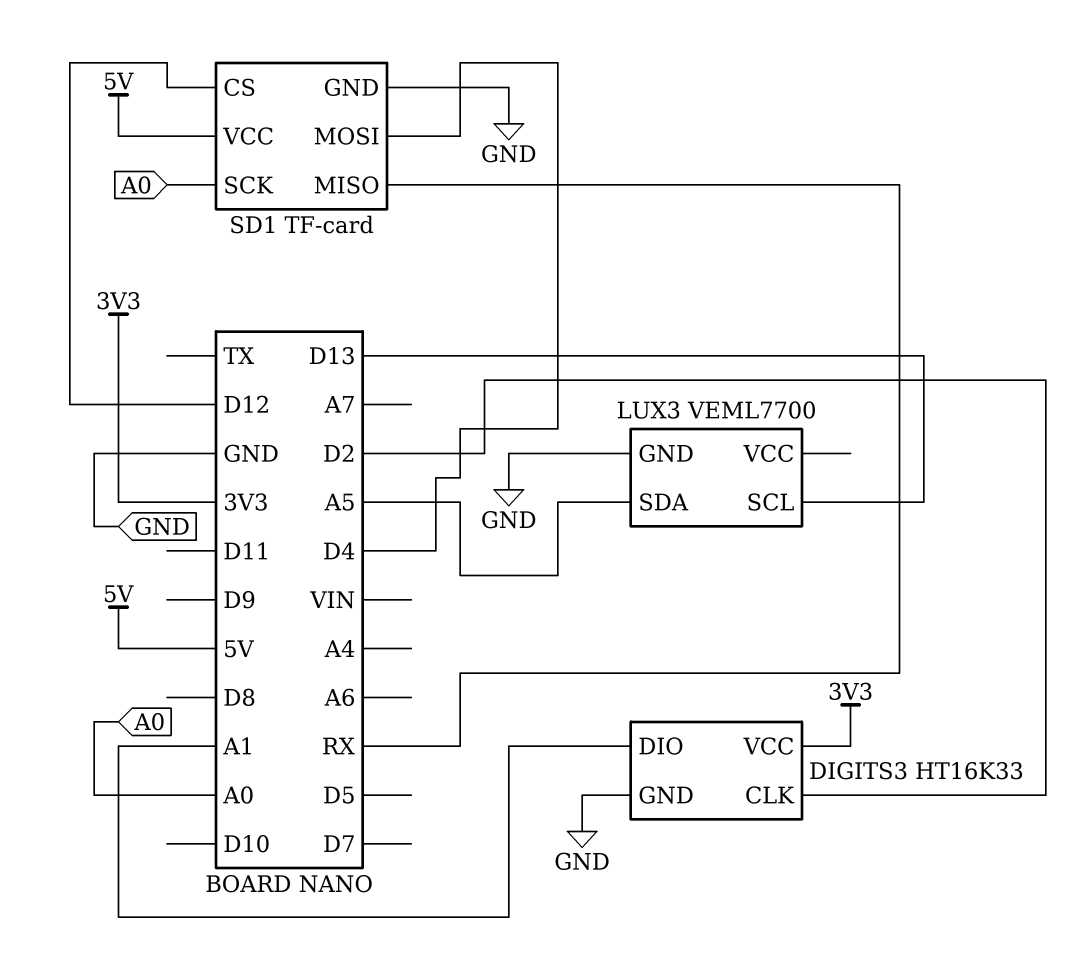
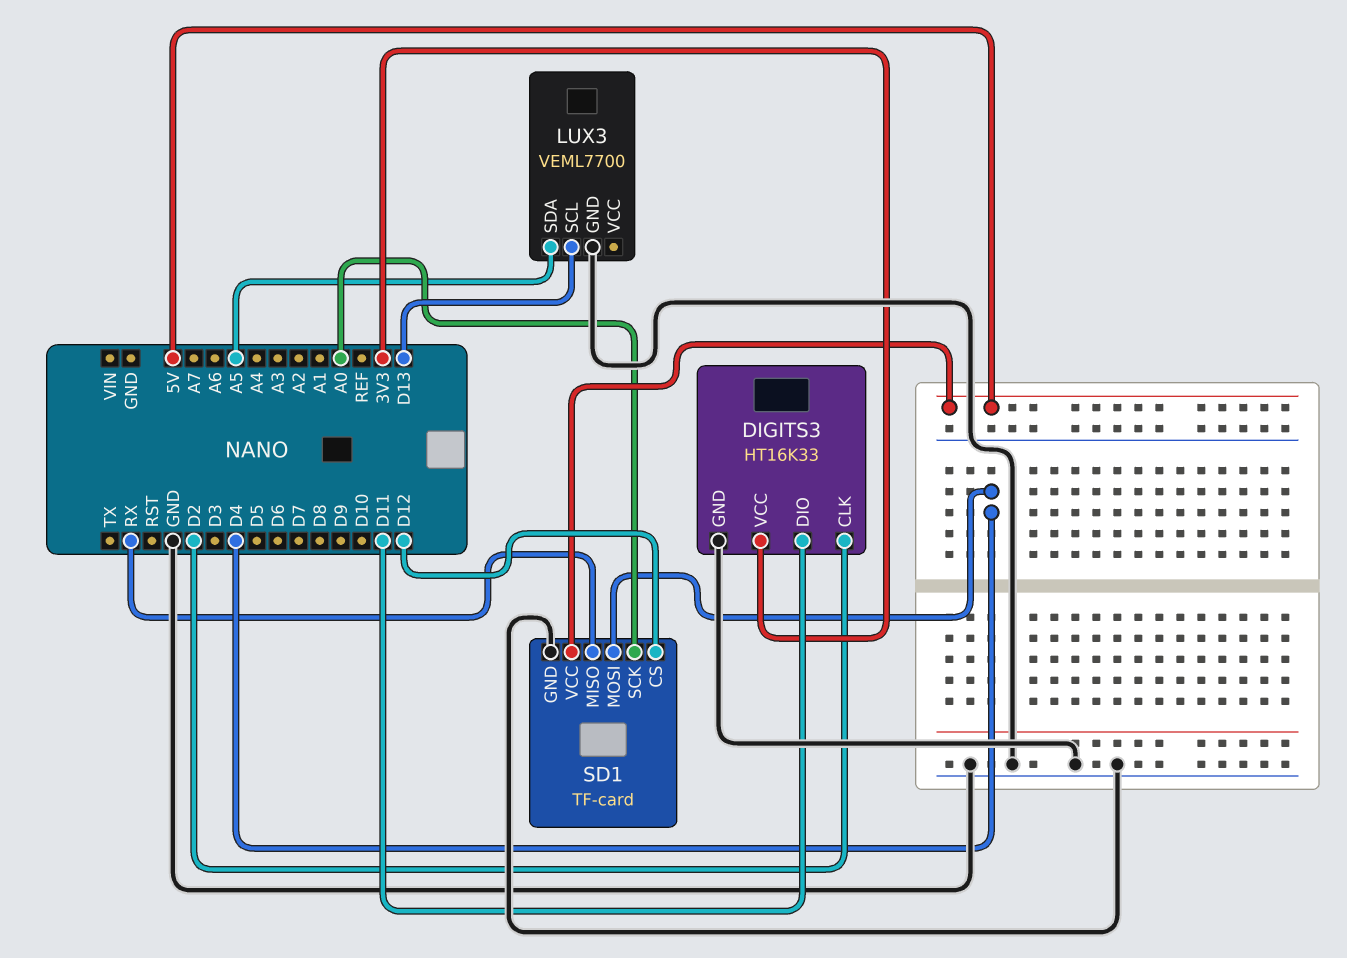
DIGITS3 pin DIO: A1 -> D11

